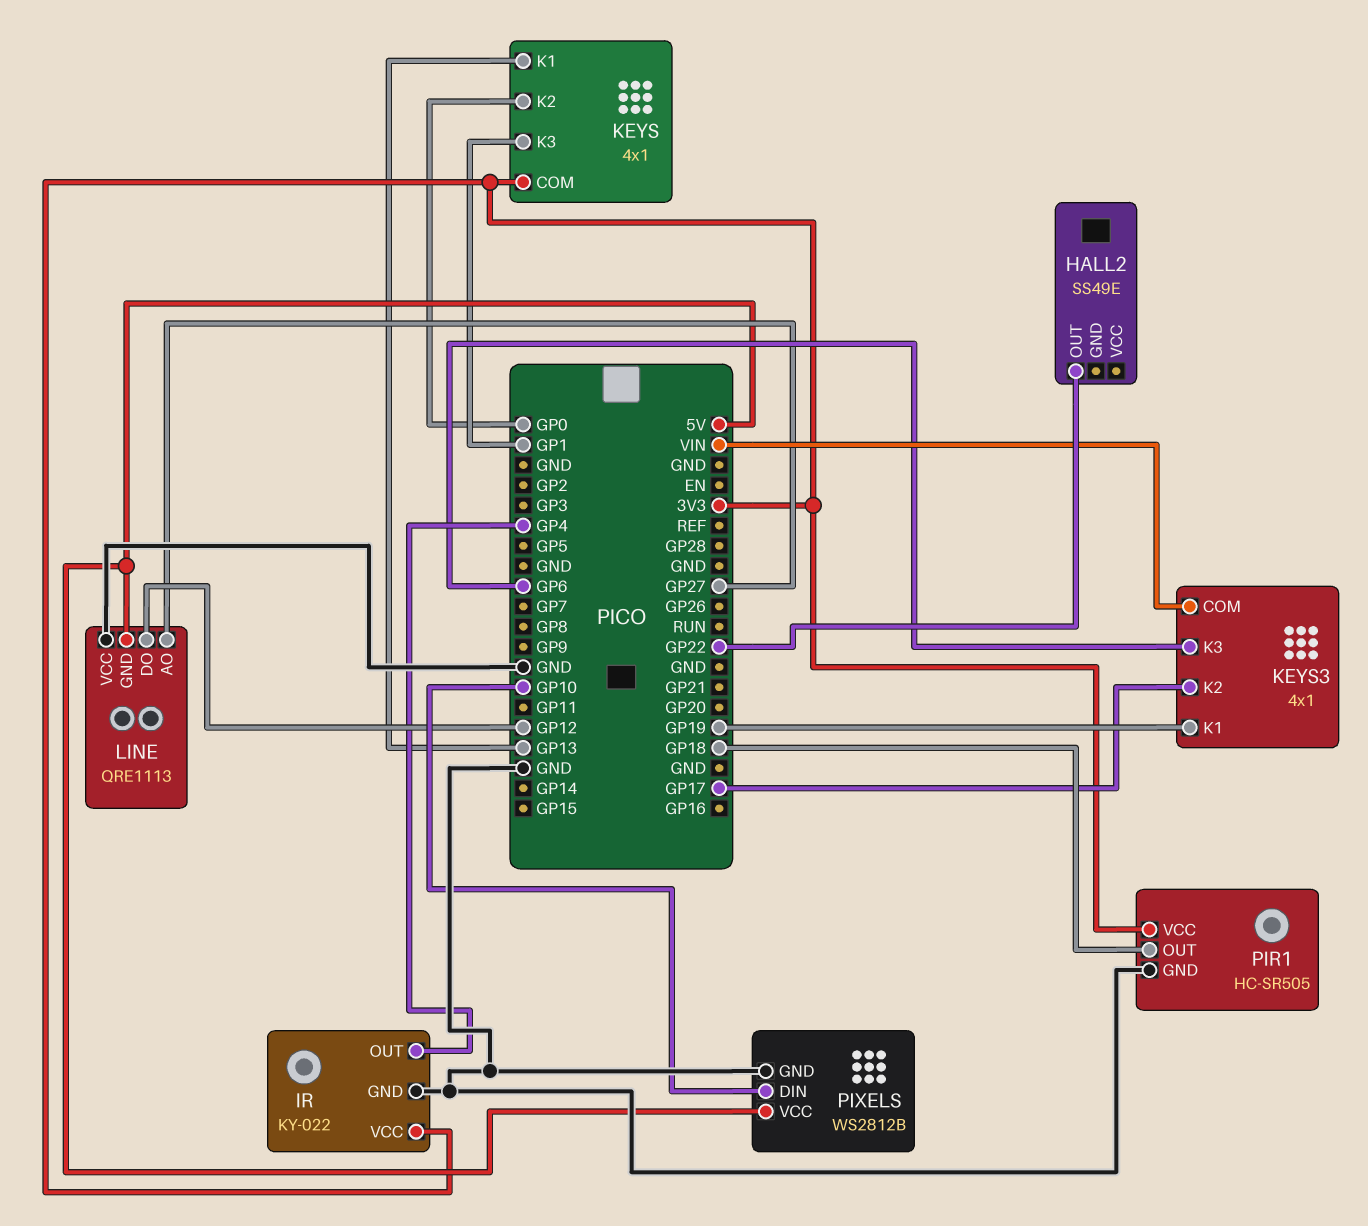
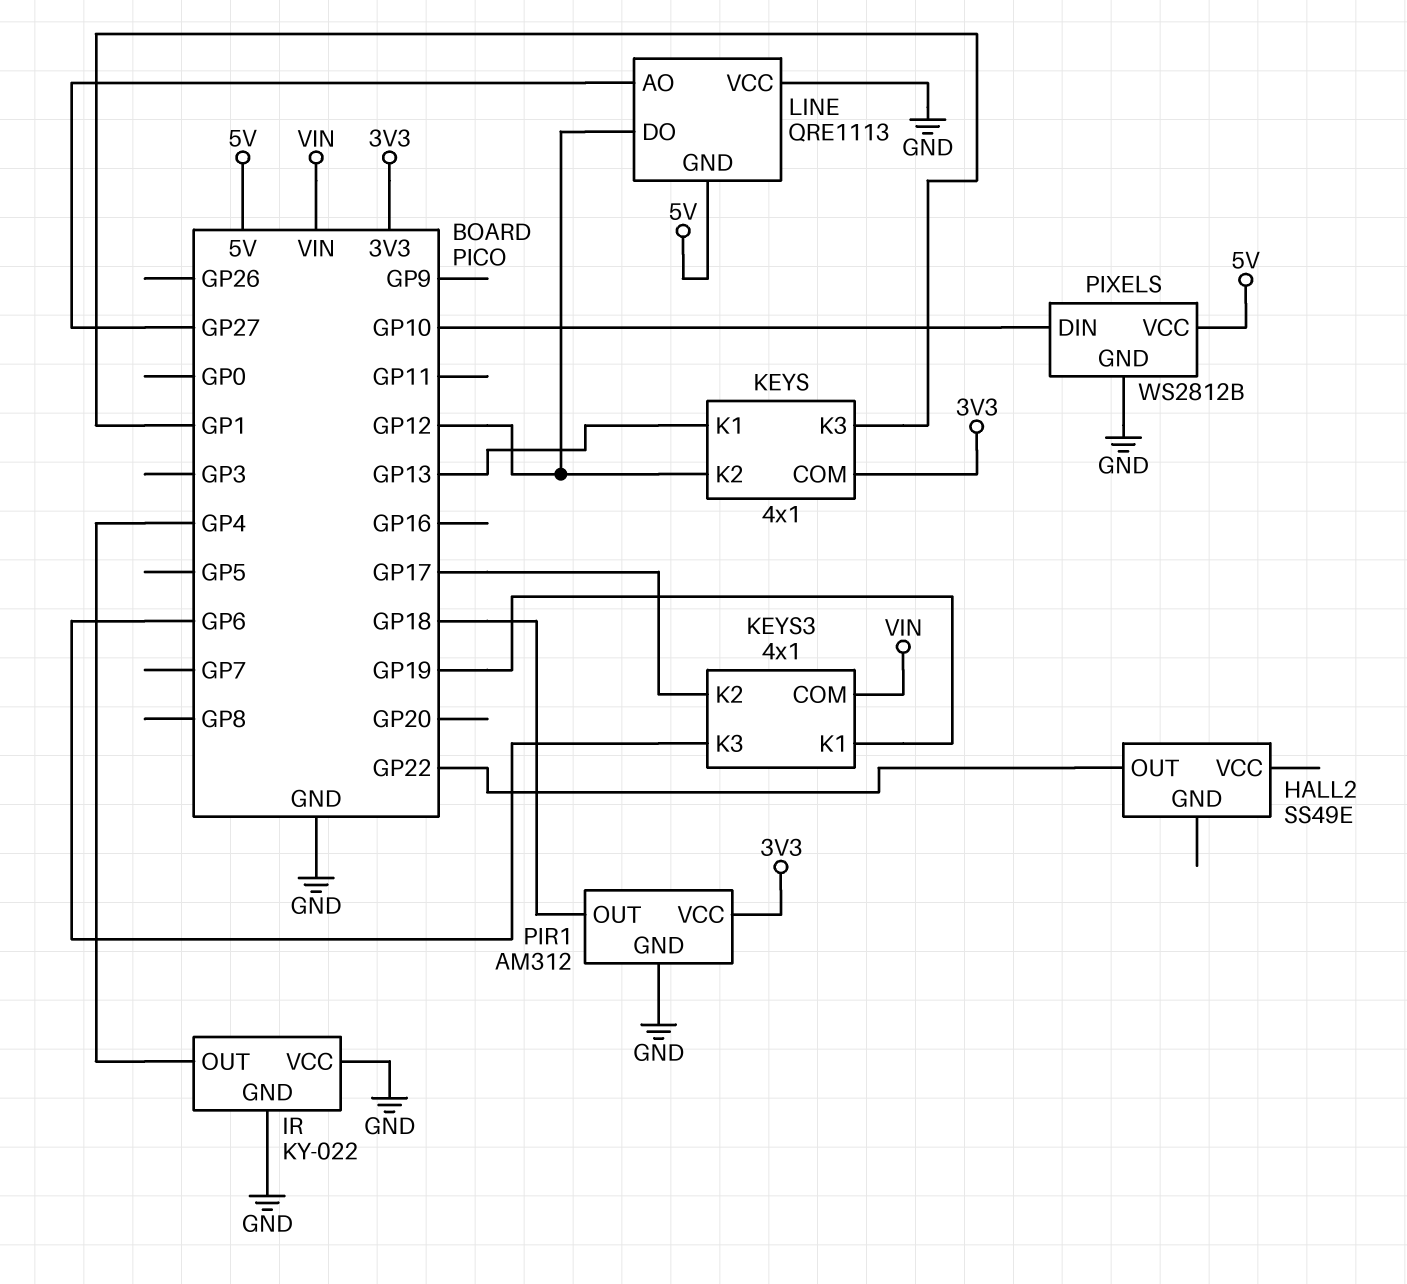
IR pin VCC: 3V3 -> GND
KEYS pin K2: GP0 -> GP12
PIR1: HC-SR505 -> AM312

